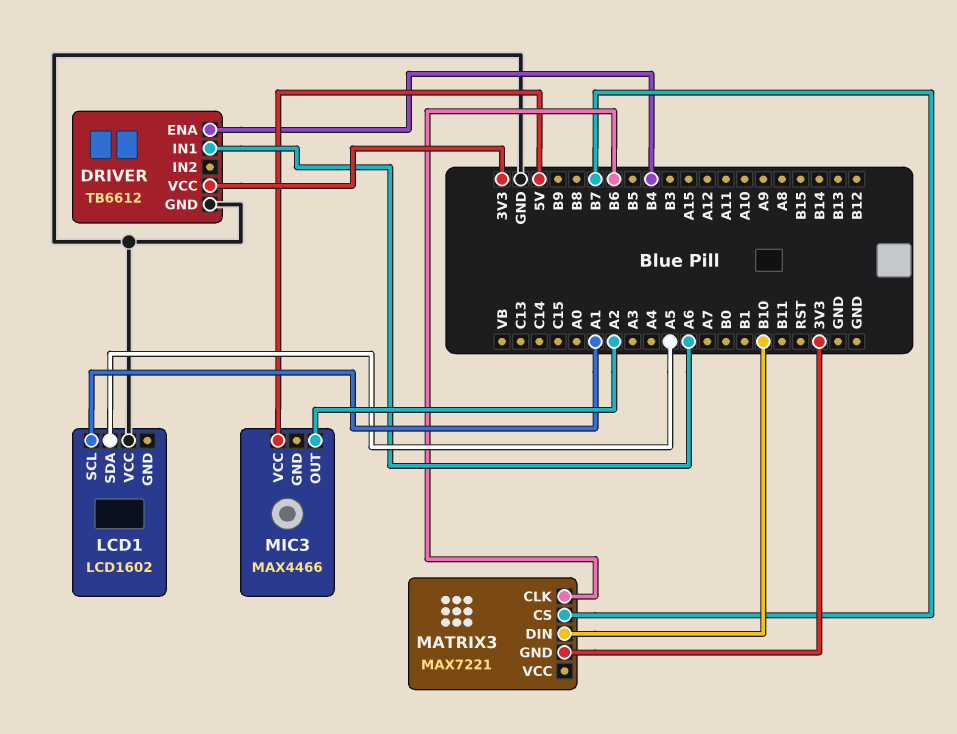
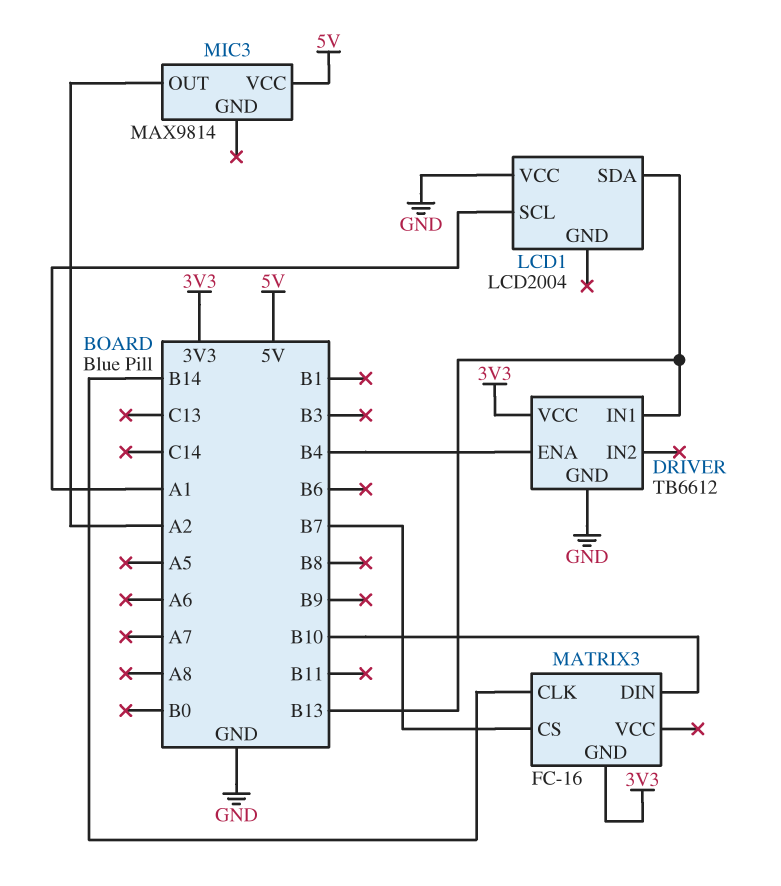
DRIVER pin IN1: A6 -> B13
LCD1: LCD1602 -> LCD2004
LCD1 pin SDA: A5 -> B13
MATRIX3: MAX7221 -> FC-16
MATRIX3 pin CLK: B6 -> B14
MIC3: MAX4466 -> MAX9814

